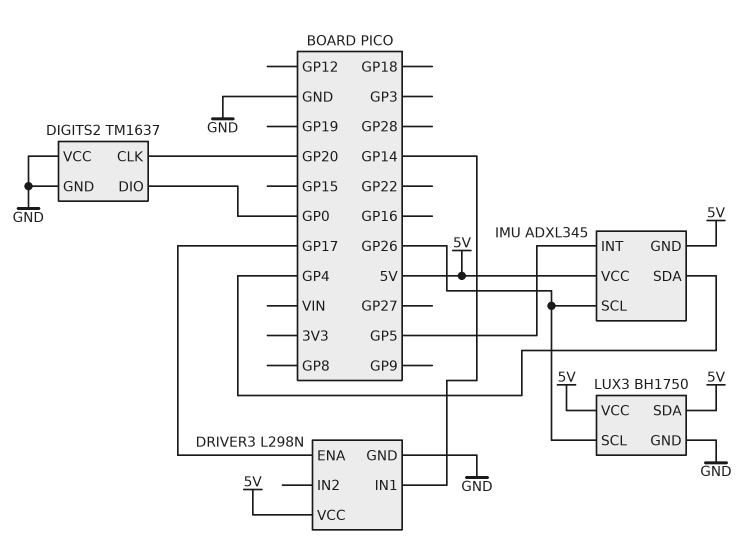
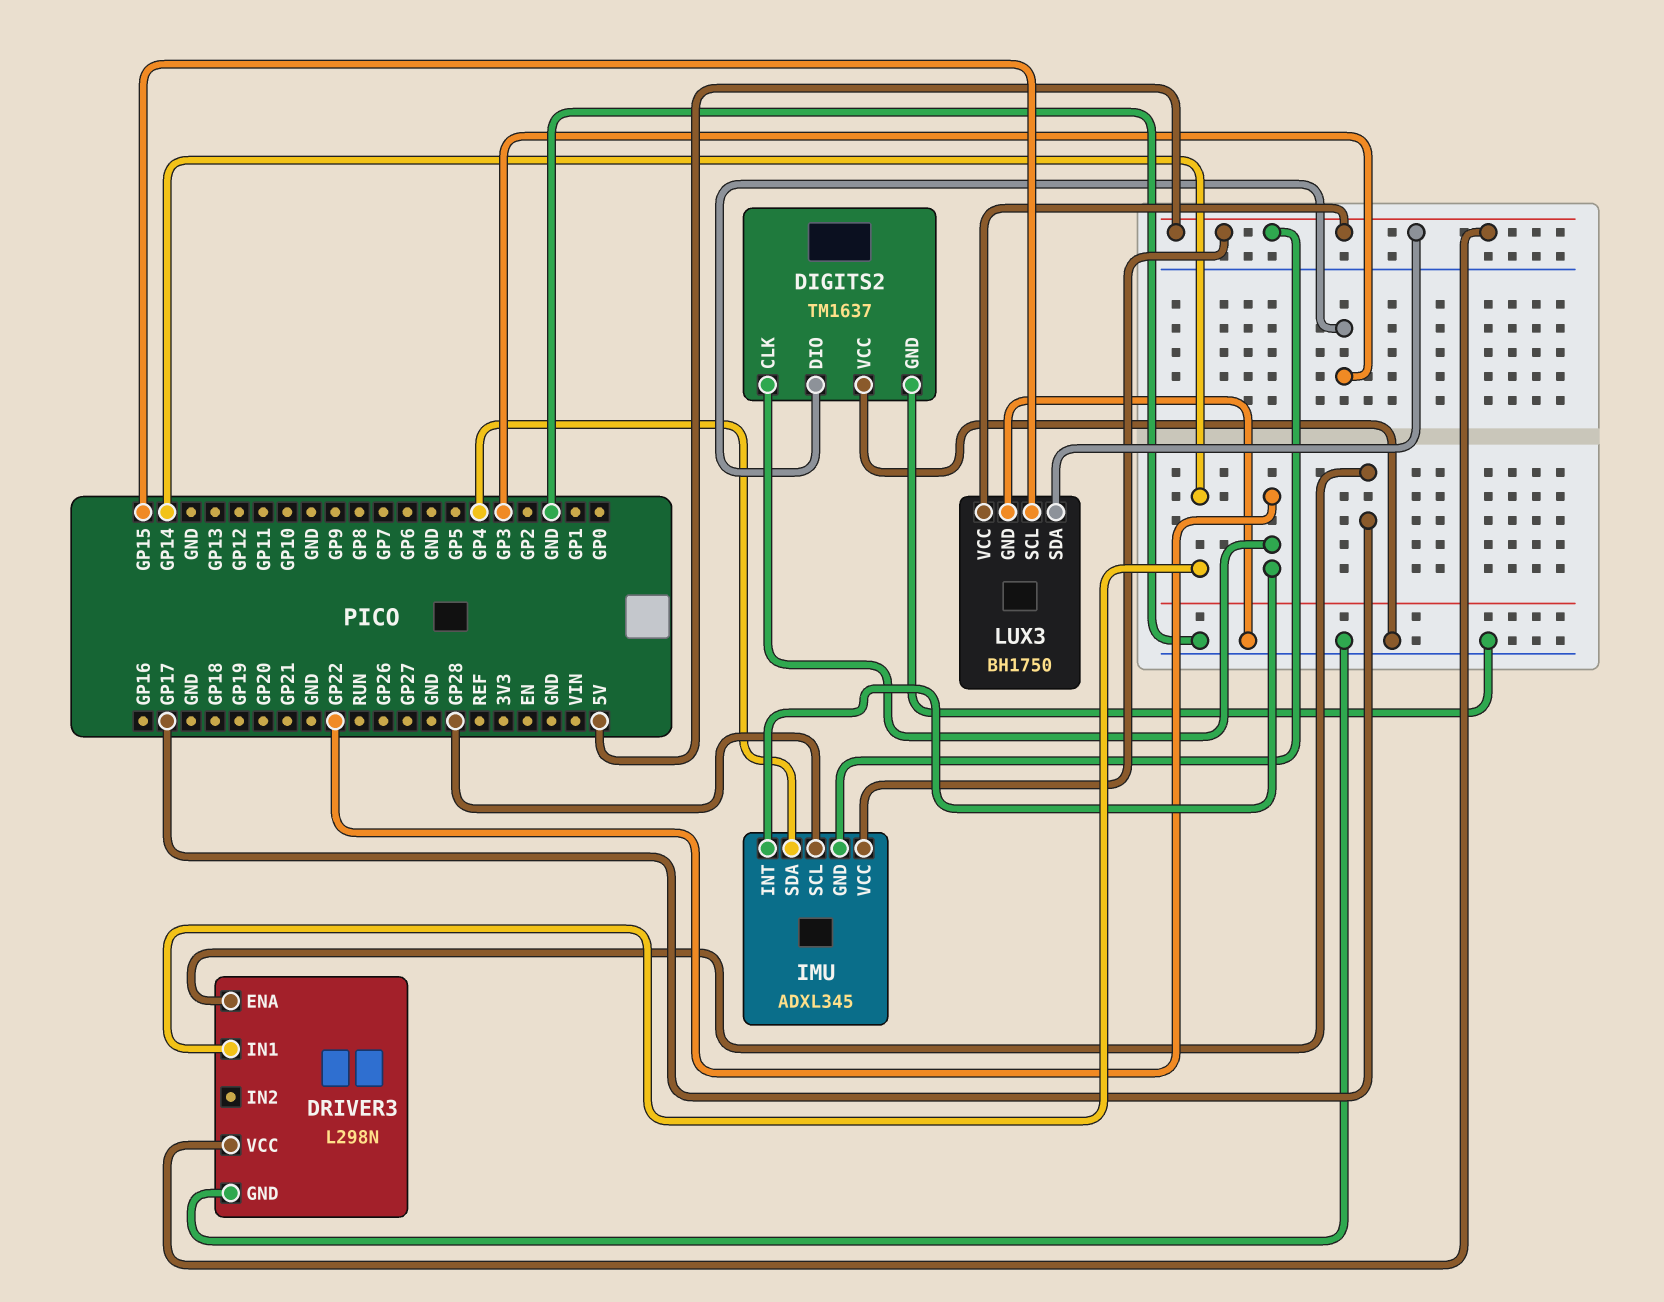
DIGITS2 pin CLK: GP20 -> GP22
DIGITS2 pin DIO: GP0 -> GP3
IMU pin INT: GP5 -> GP22
IMU pin SCL: GP26 -> GP28
LUX3 pin SCL: GP26 -> GP15

